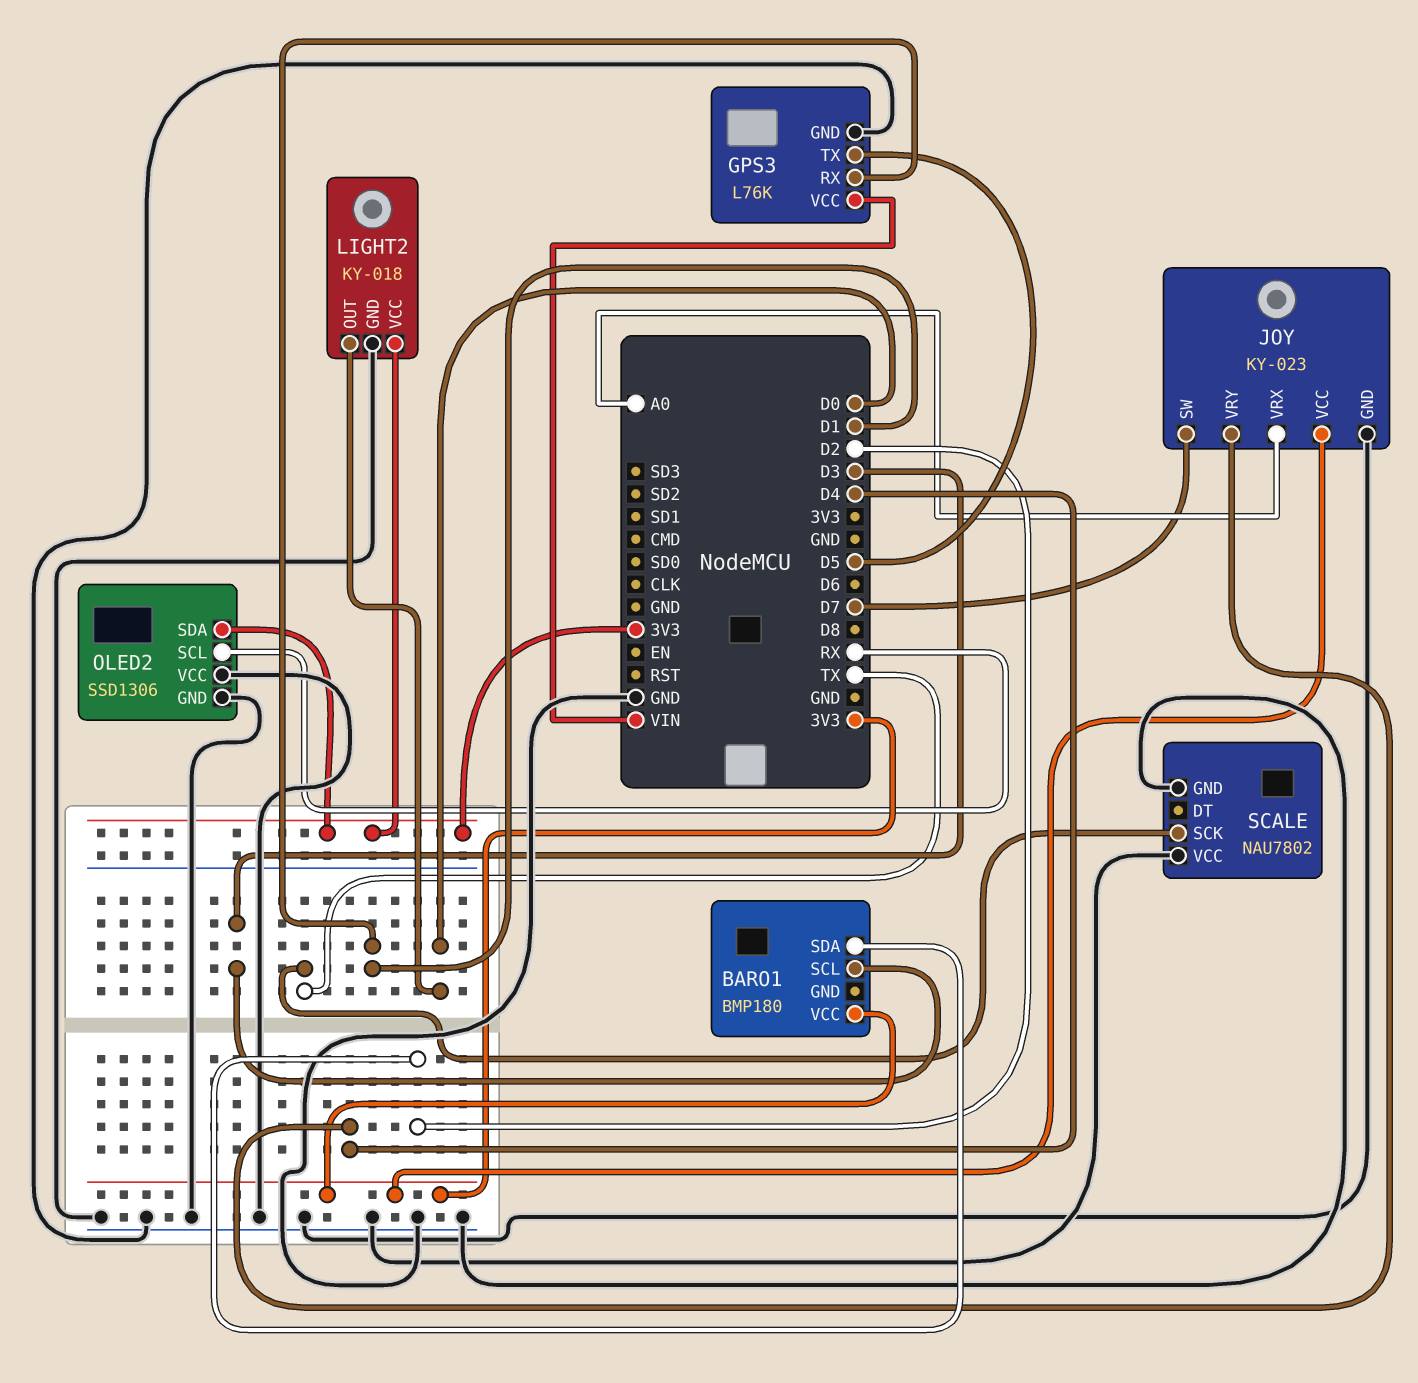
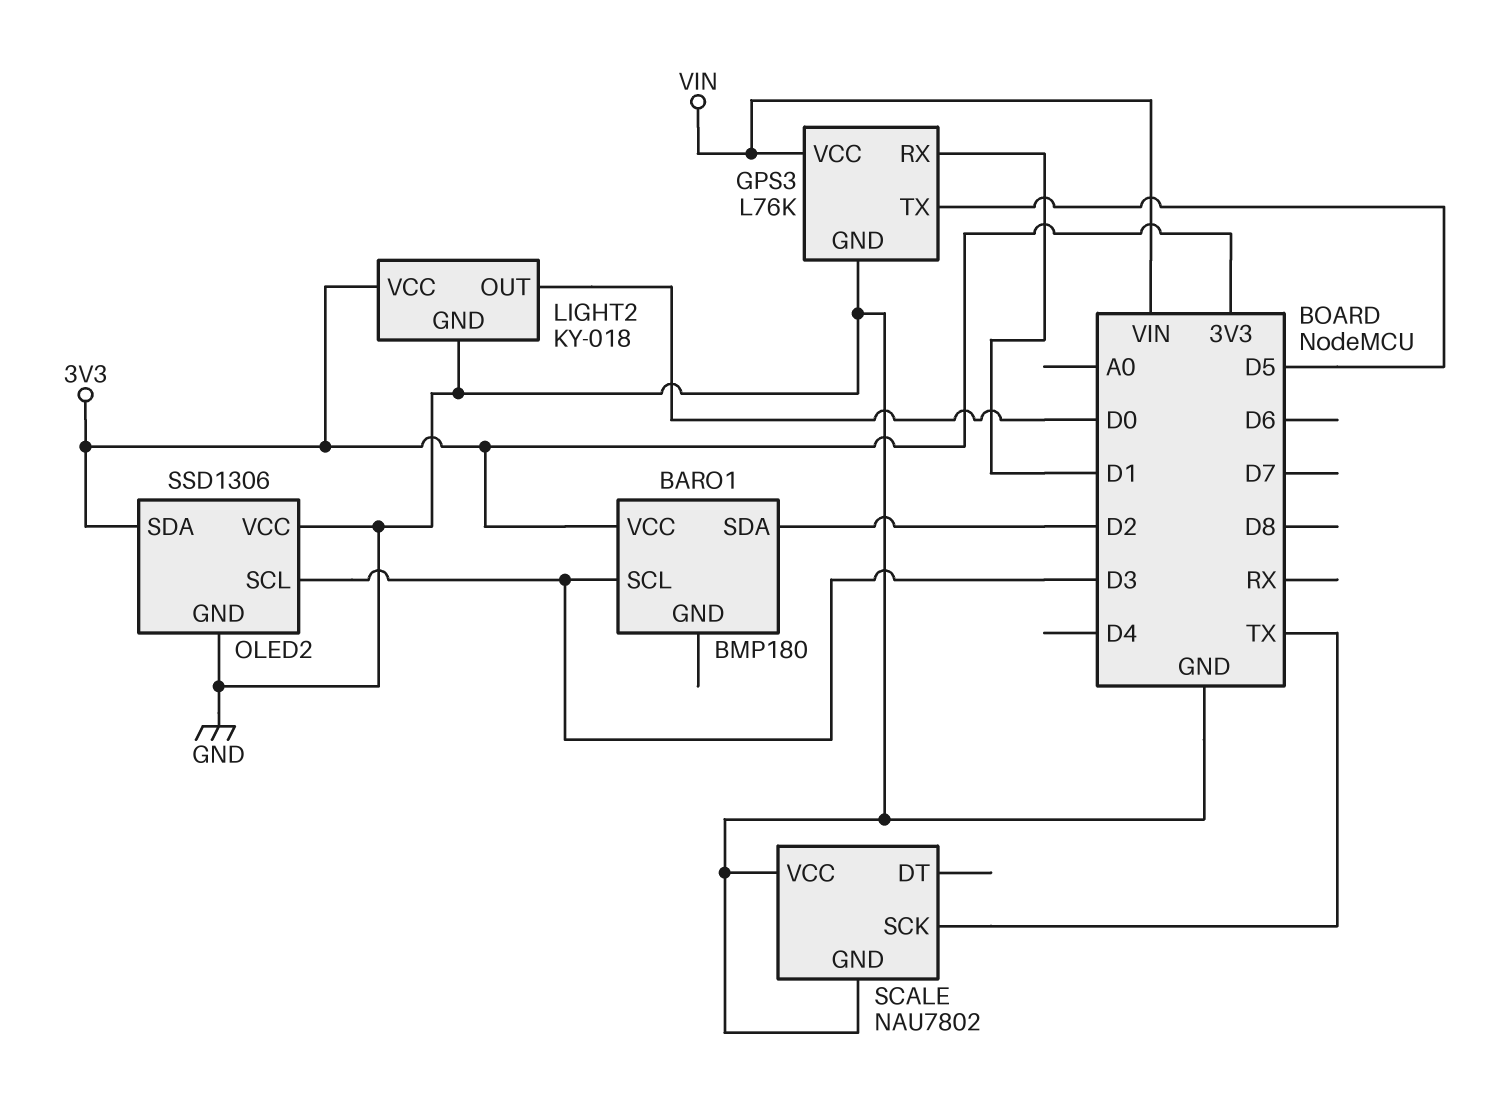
JOY: KY-023 -> none
JOY pin GND: GND -> none
JOY pin SW: D7 -> none
JOY pin VCC: 3V3 -> none
JOY pin VRX: A0 -> none
JOY pin VRY: D4 -> none
OLED2 pin SCL: RX -> D3

